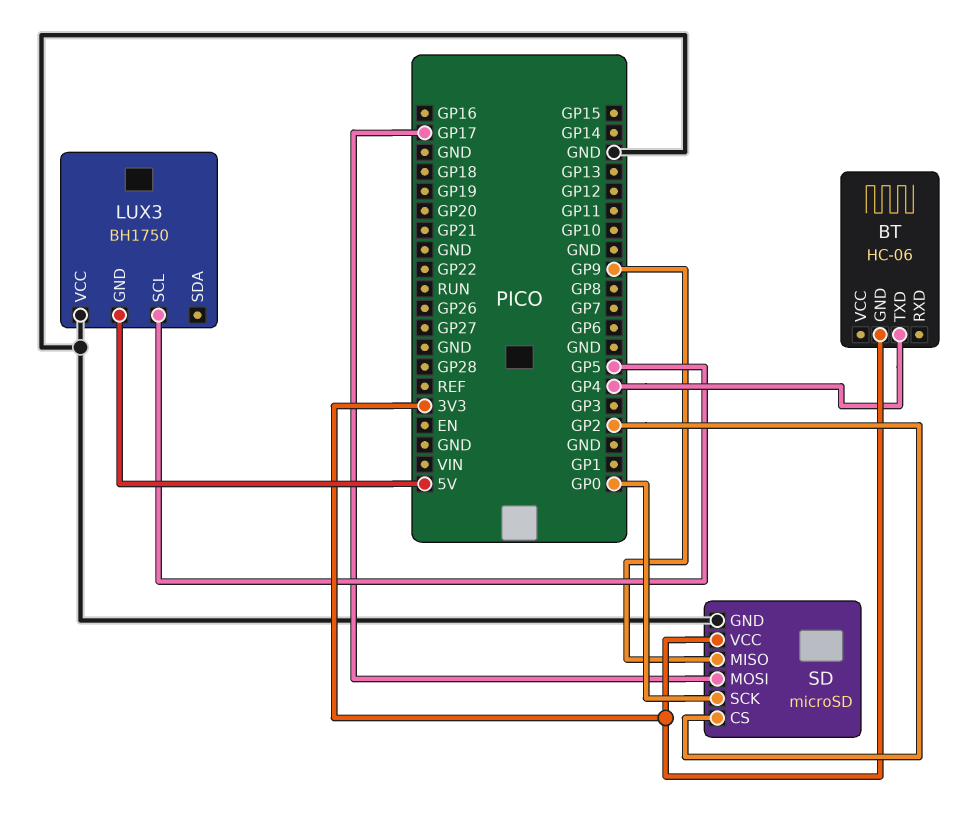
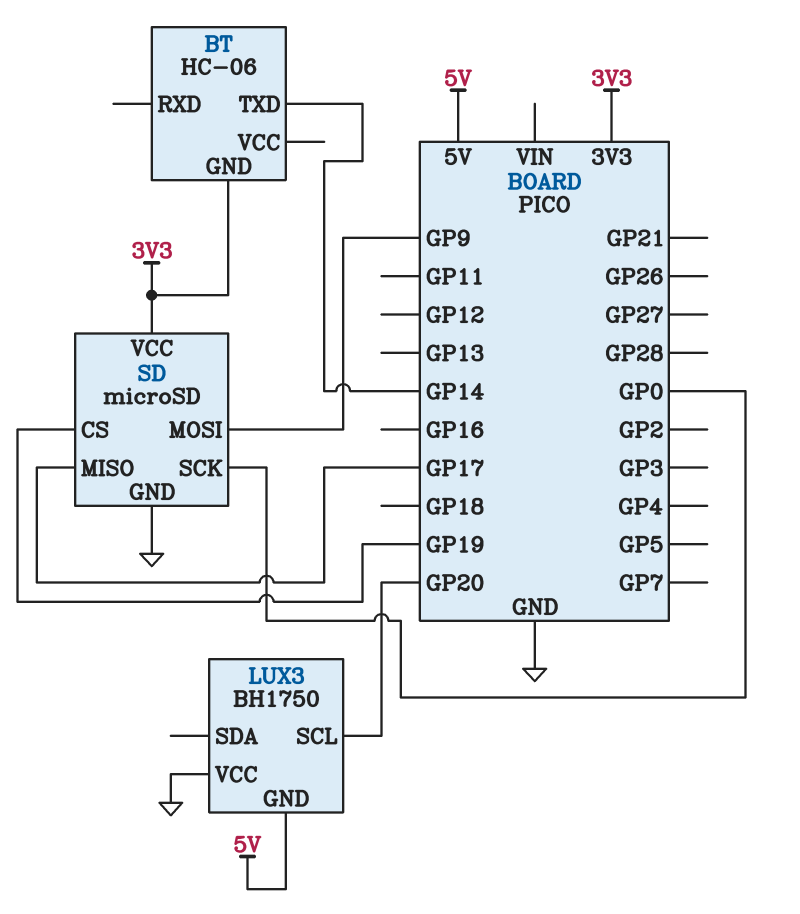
BT pin TXD: GP4 -> GP14
LUX3 pin SCL: GP5 -> GP20
SD pin CS: GP2 -> GP19
SD pin MISO: GP9 -> GP17
SD pin MOSI: GP17 -> GP9

